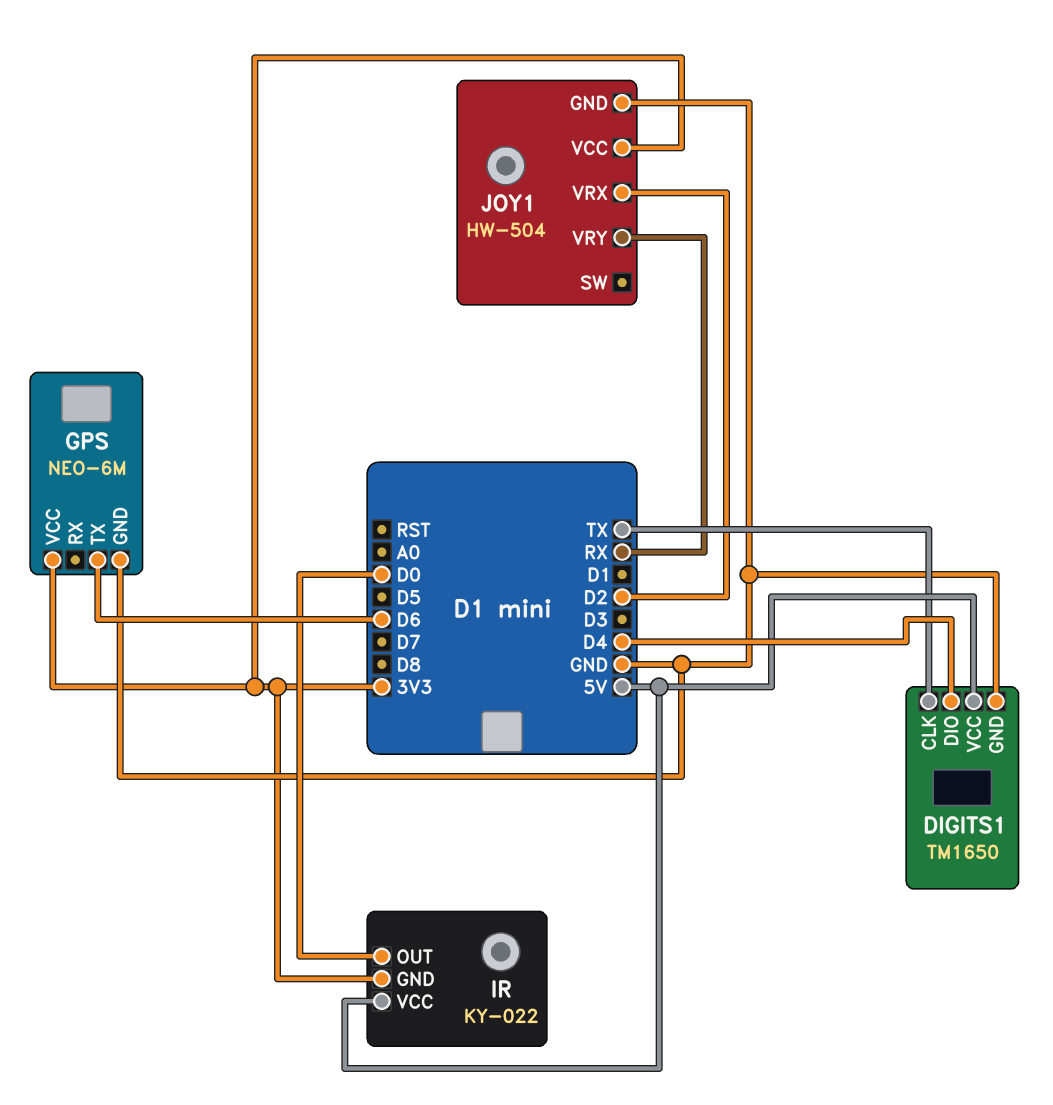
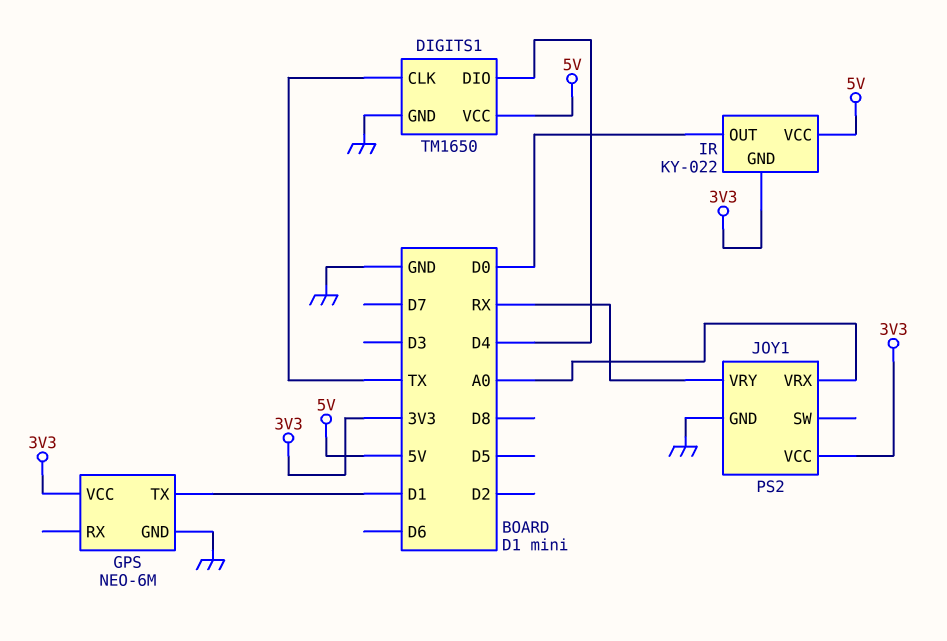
GPS pin TX: D6 -> D1
JOY1: HW-504 -> PS2
JOY1 pin VRX: D2 -> A0

